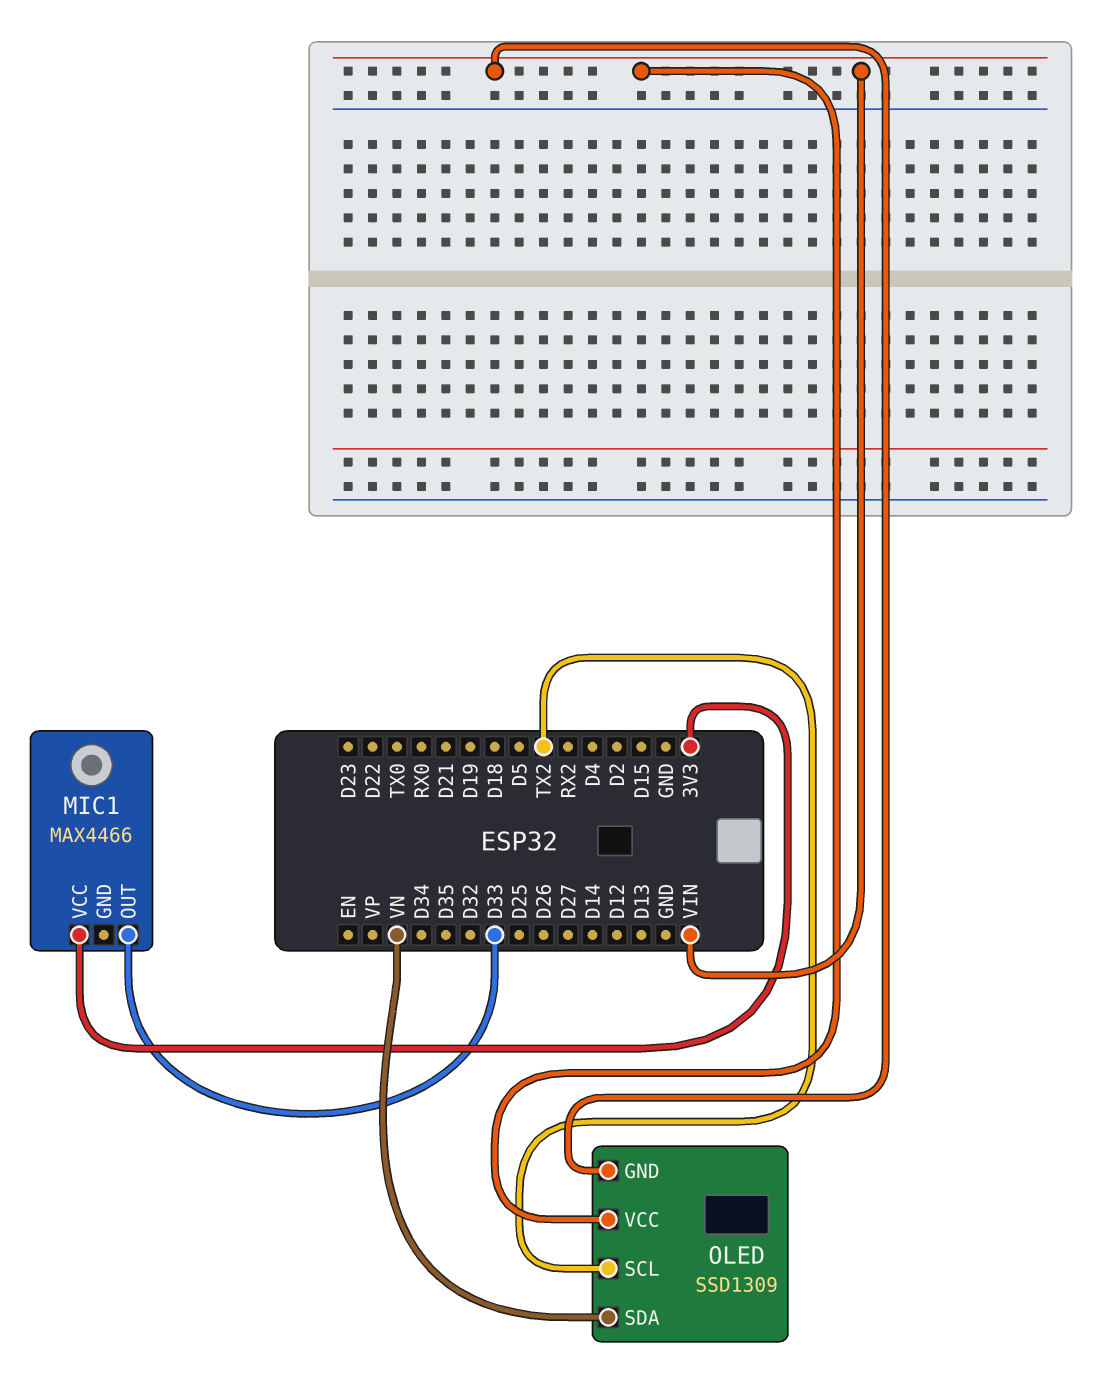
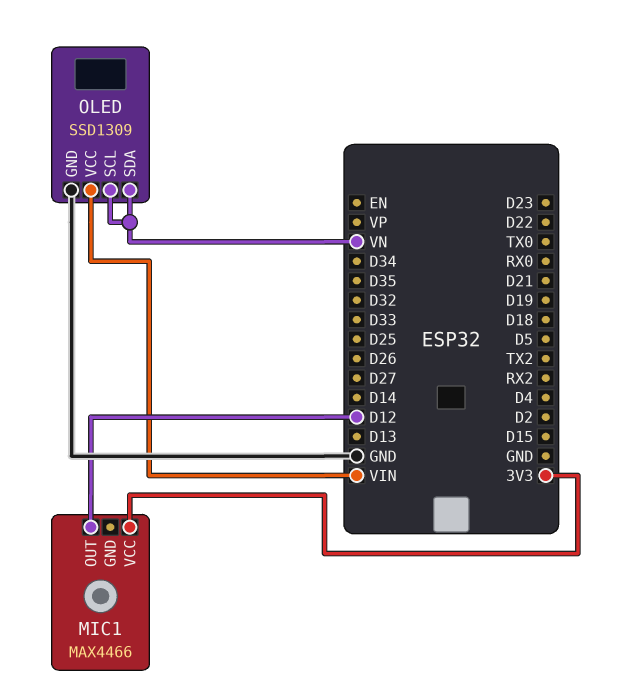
MIC1 pin OUT: D33 -> D12
OLED pin GND: VIN -> GND
OLED pin SCL: TX2 -> VN

